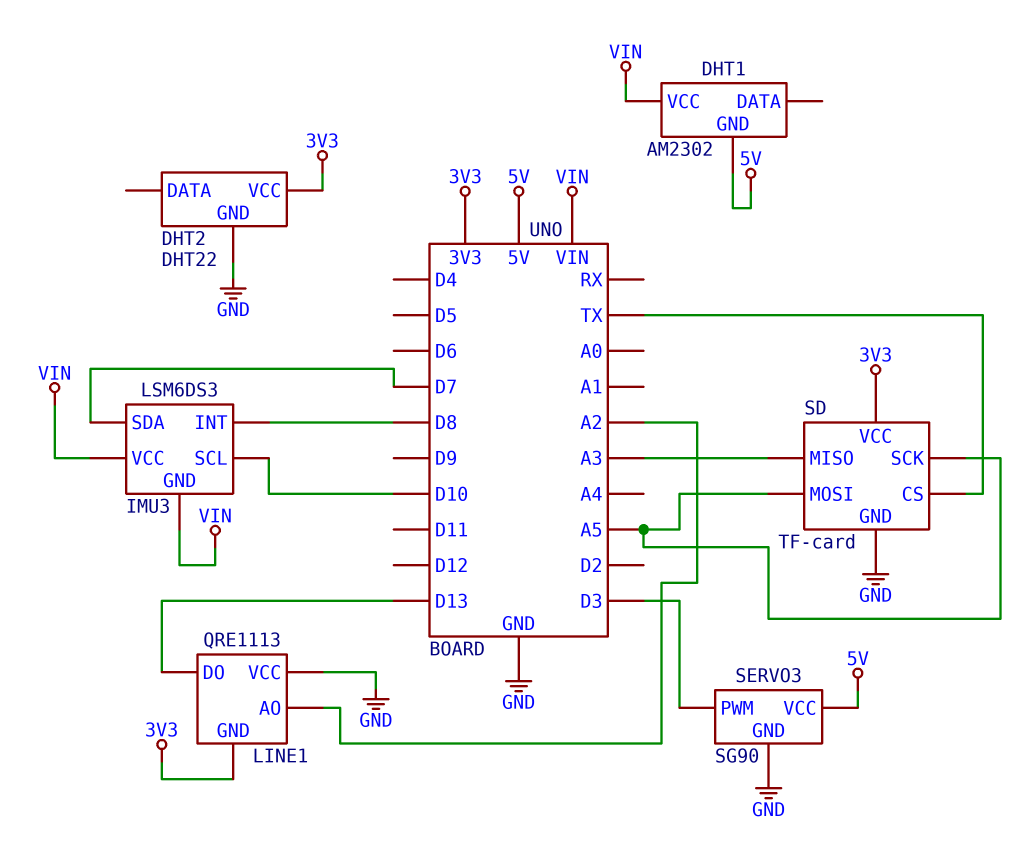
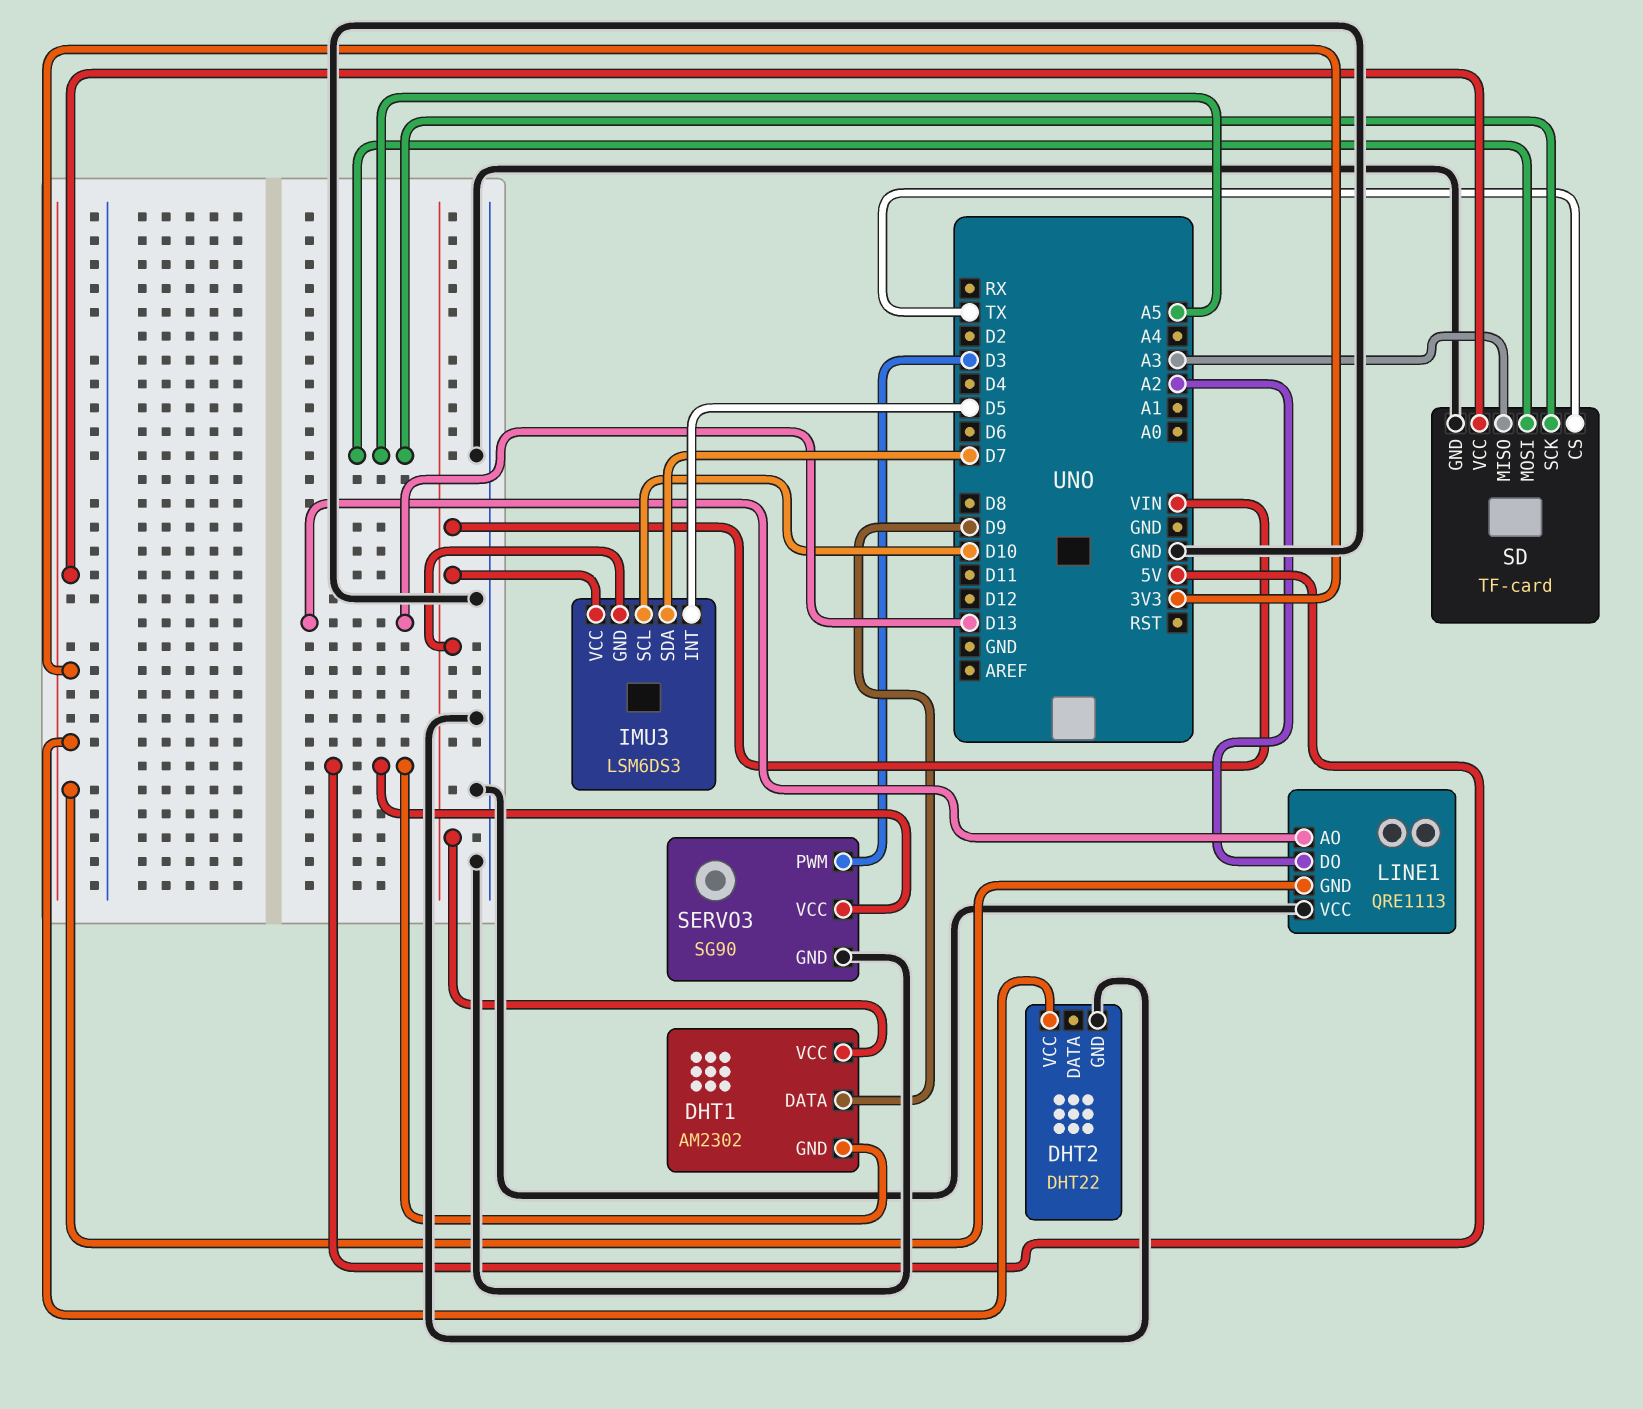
DHT1 pin DATA: none -> D9
IMU3 pin INT: D8 -> D5
LINE1 pin AO: A2 -> D13
LINE1 pin DO: D13 -> A2

